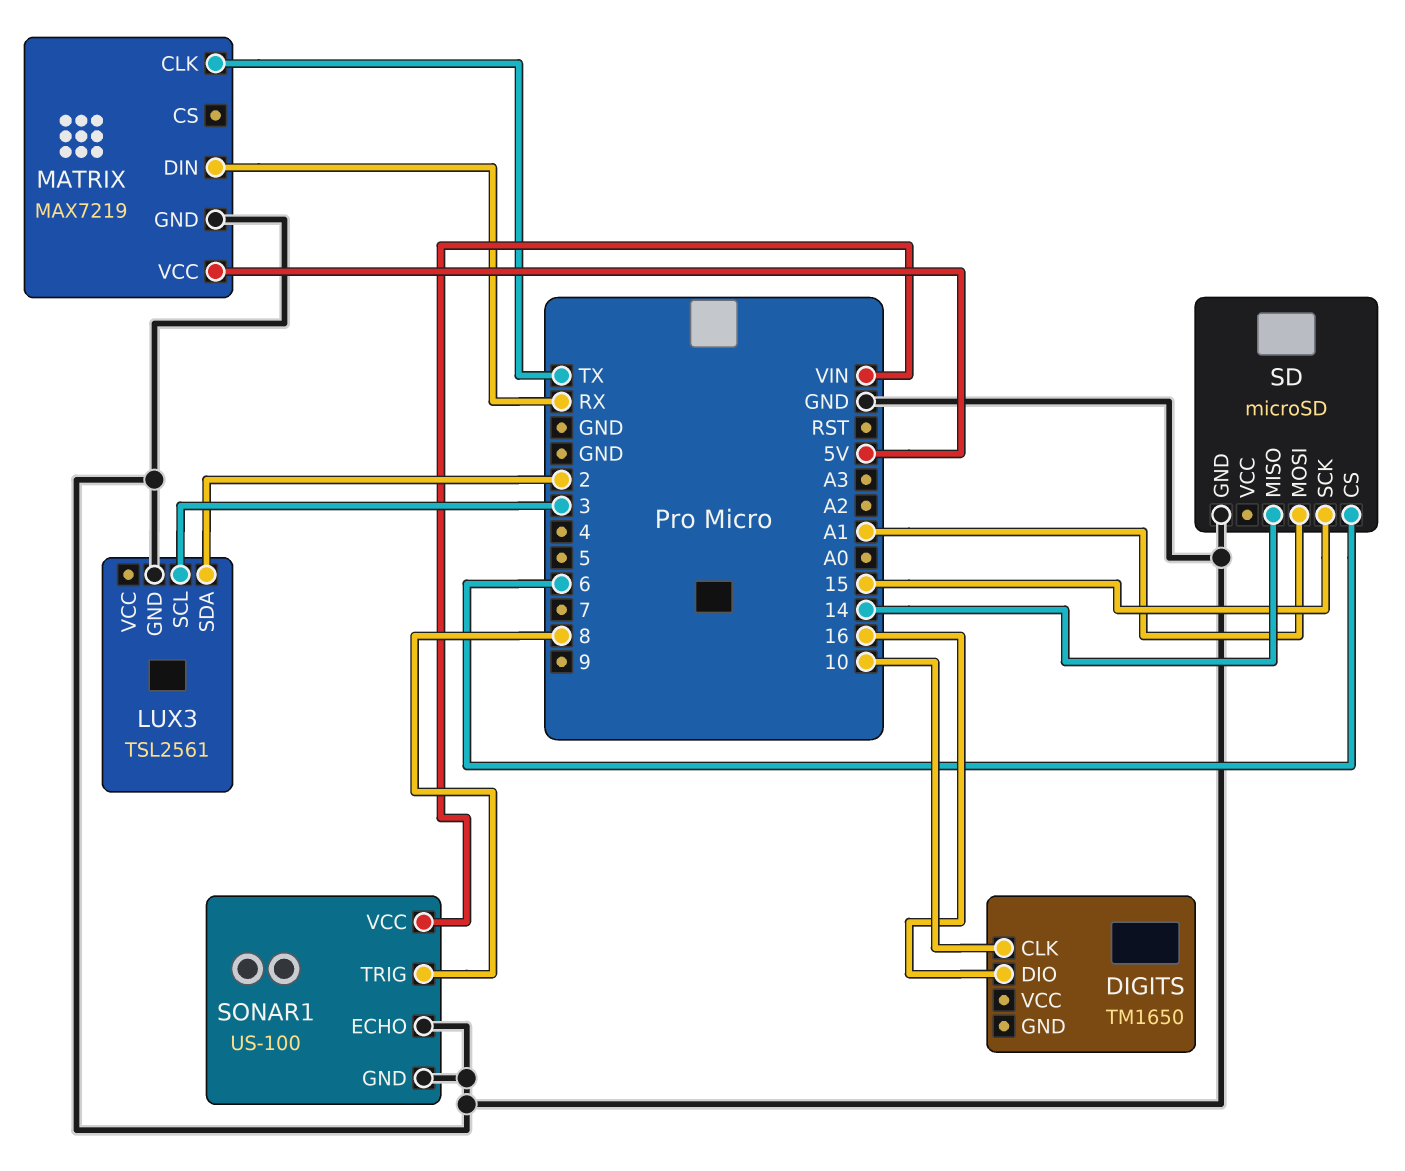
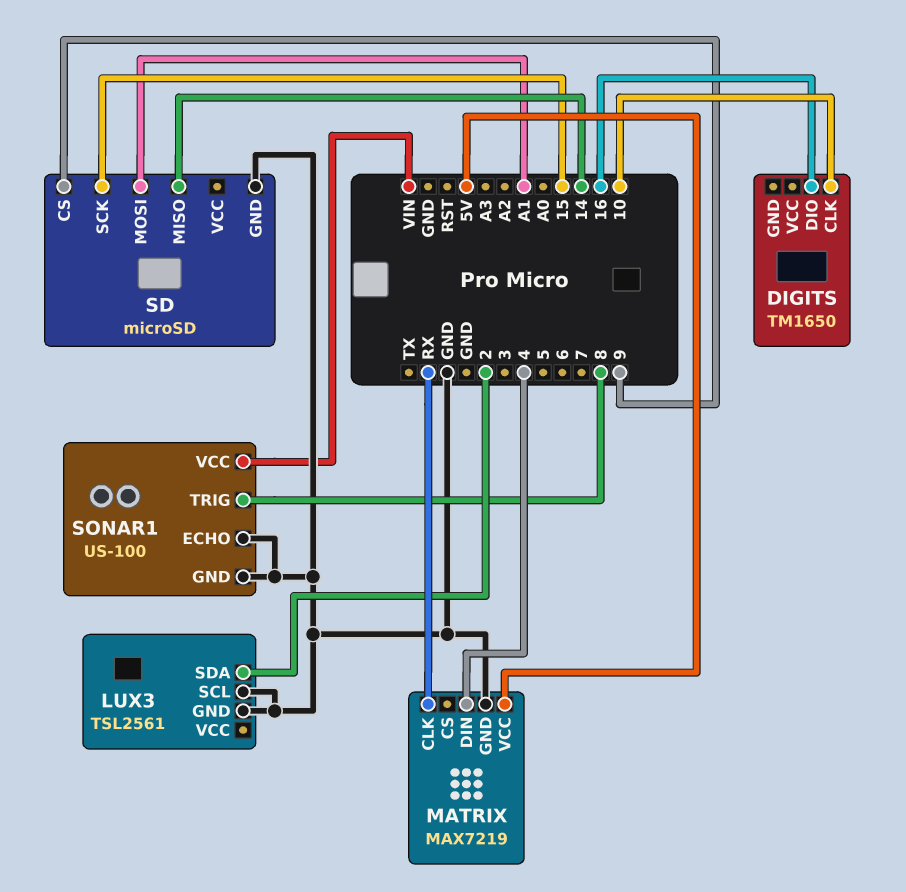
LUX3 pin SCL: 3 -> GND
MATRIX pin CLK: TX -> RX
MATRIX pin DIN: RX -> 4
SD pin CS: 6 -> 9

